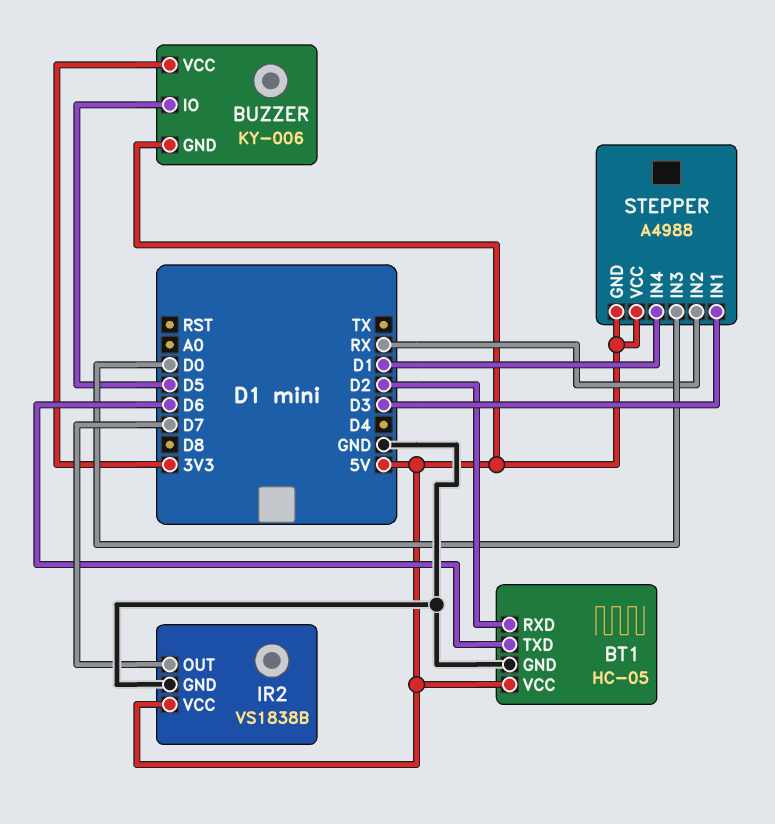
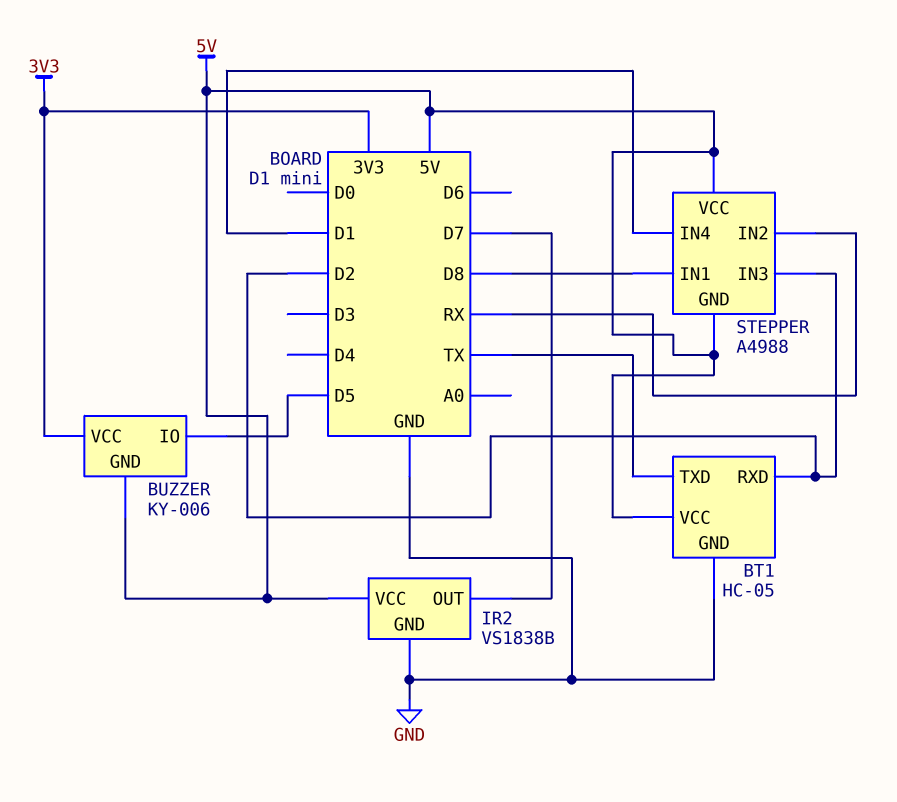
BT1 pin TXD: D6 -> TX
STEPPER pin IN1: D3 -> D8
STEPPER pin IN3: D0 -> D2

